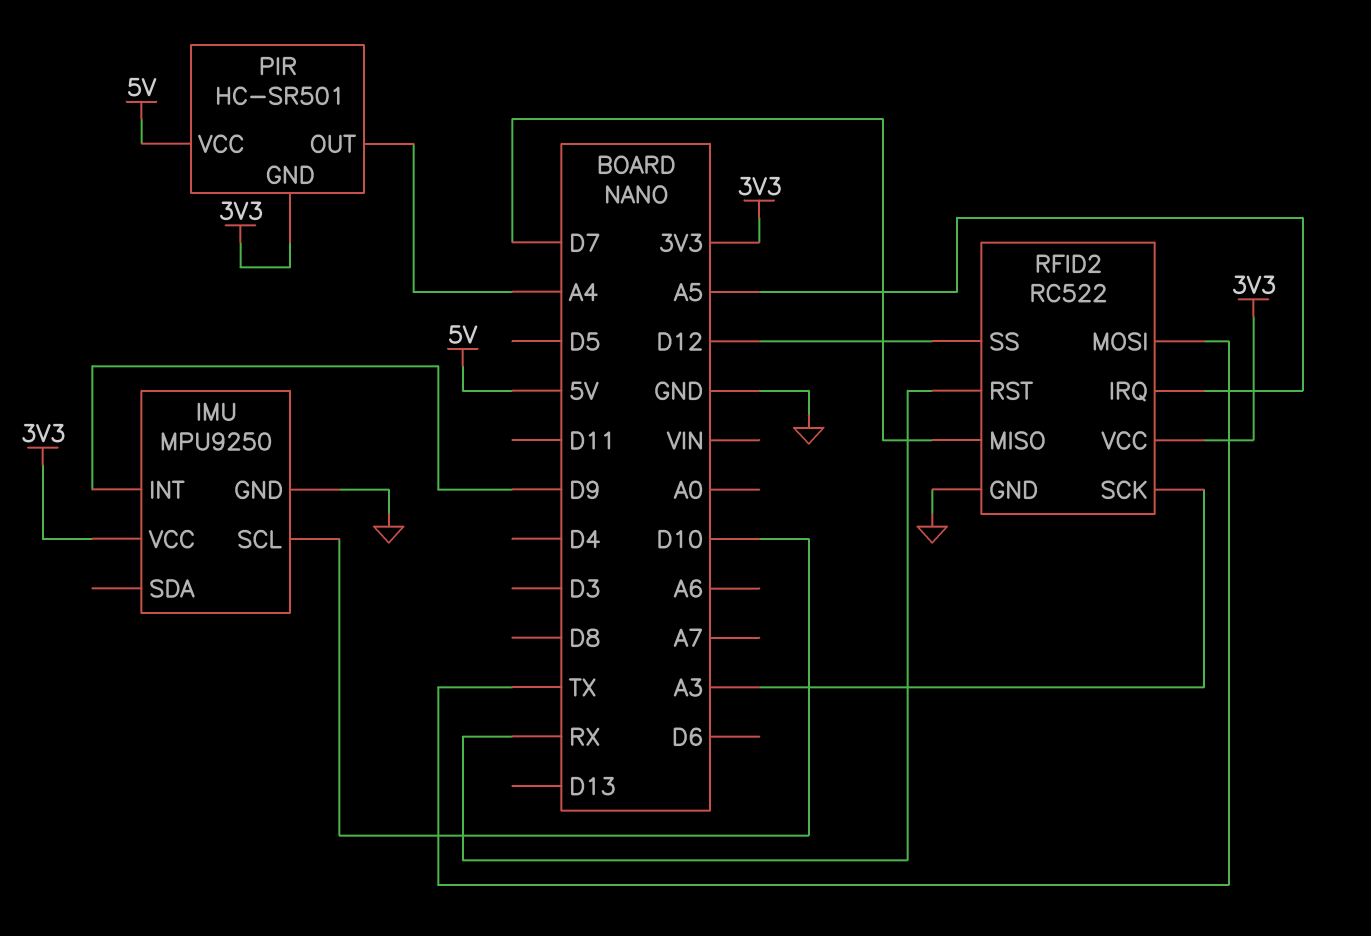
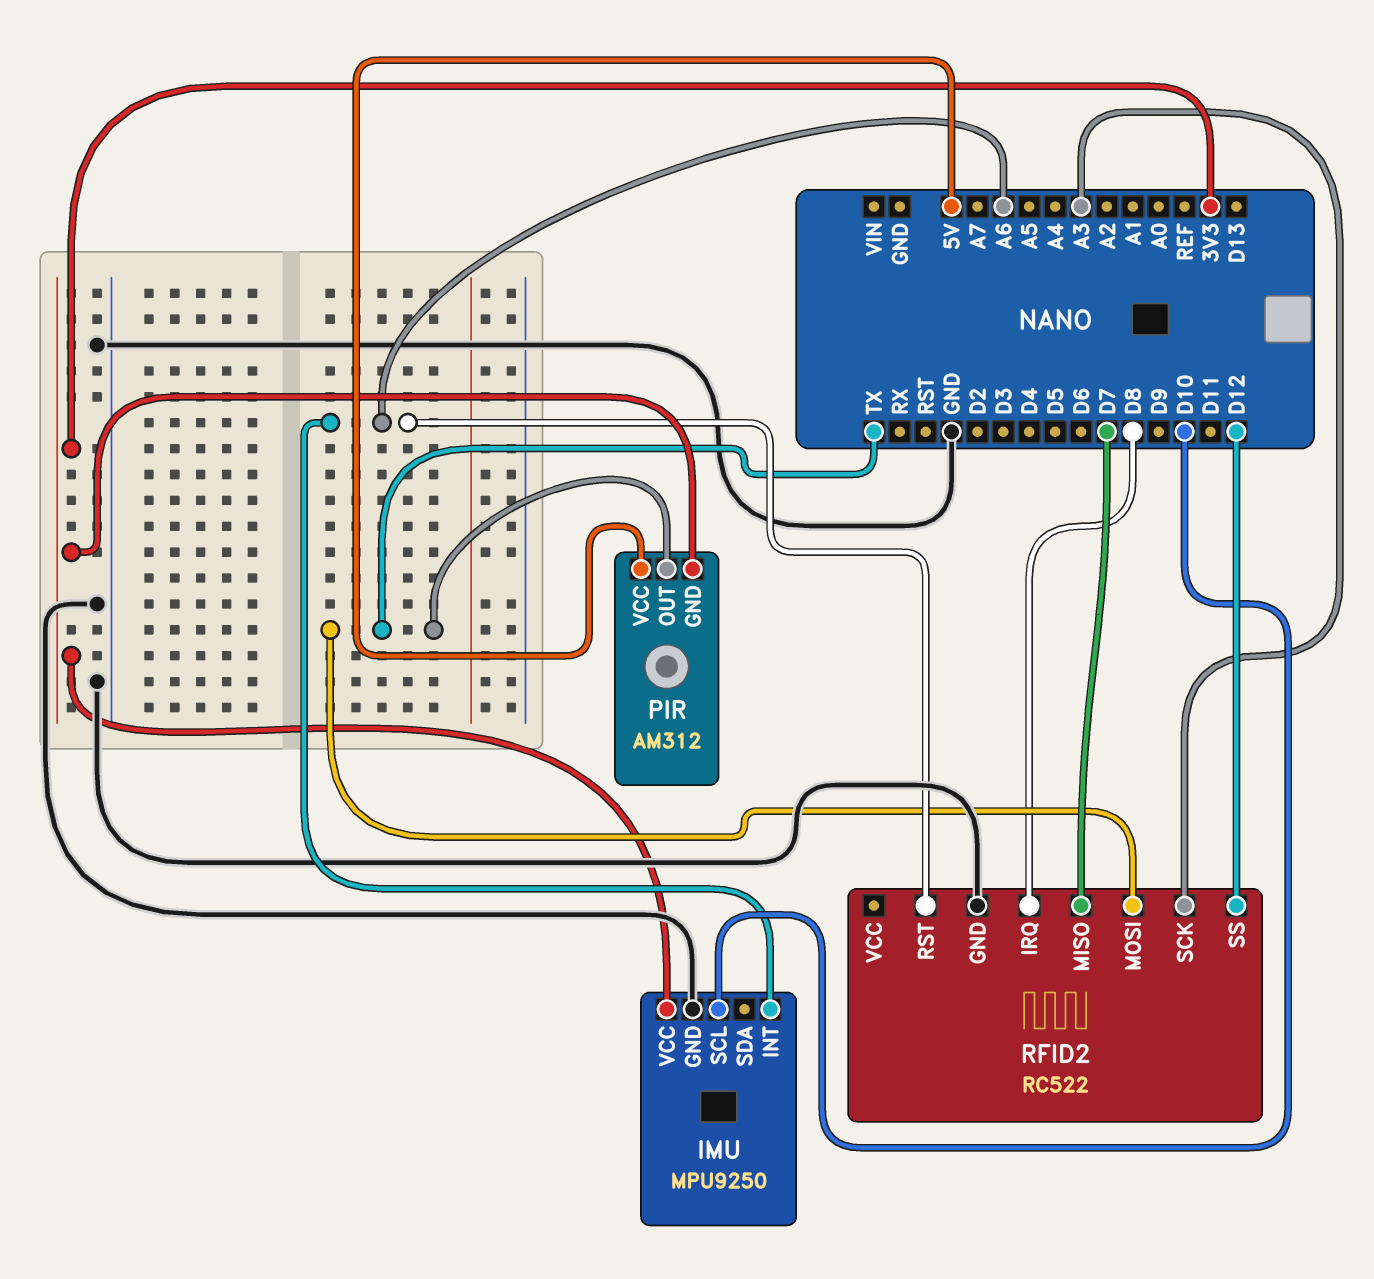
IMU pin INT: D9 -> A6
PIR: HC-SR501 -> AM312
PIR pin OUT: A4 -> TX
RFID2 pin IRQ: A5 -> D8
RFID2 pin RST: RX -> A6
RFID2 pin VCC: 3V3 -> none

